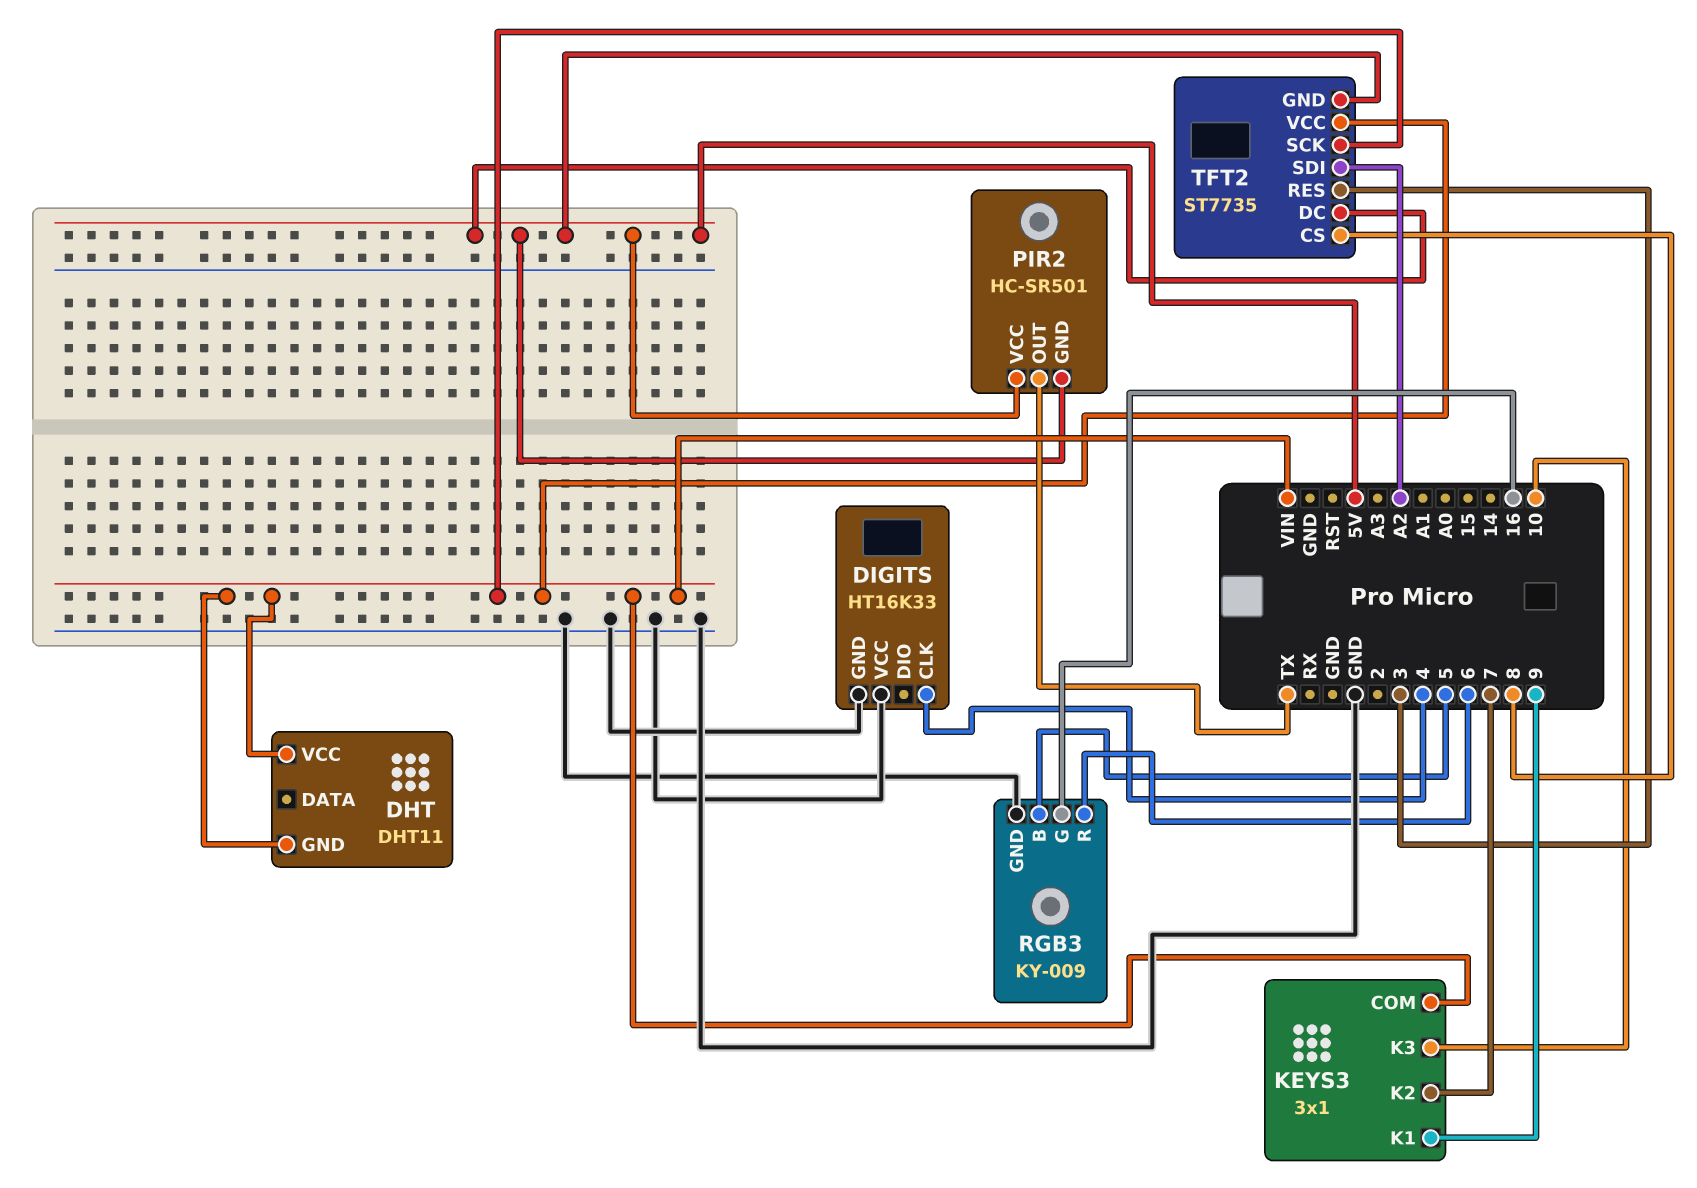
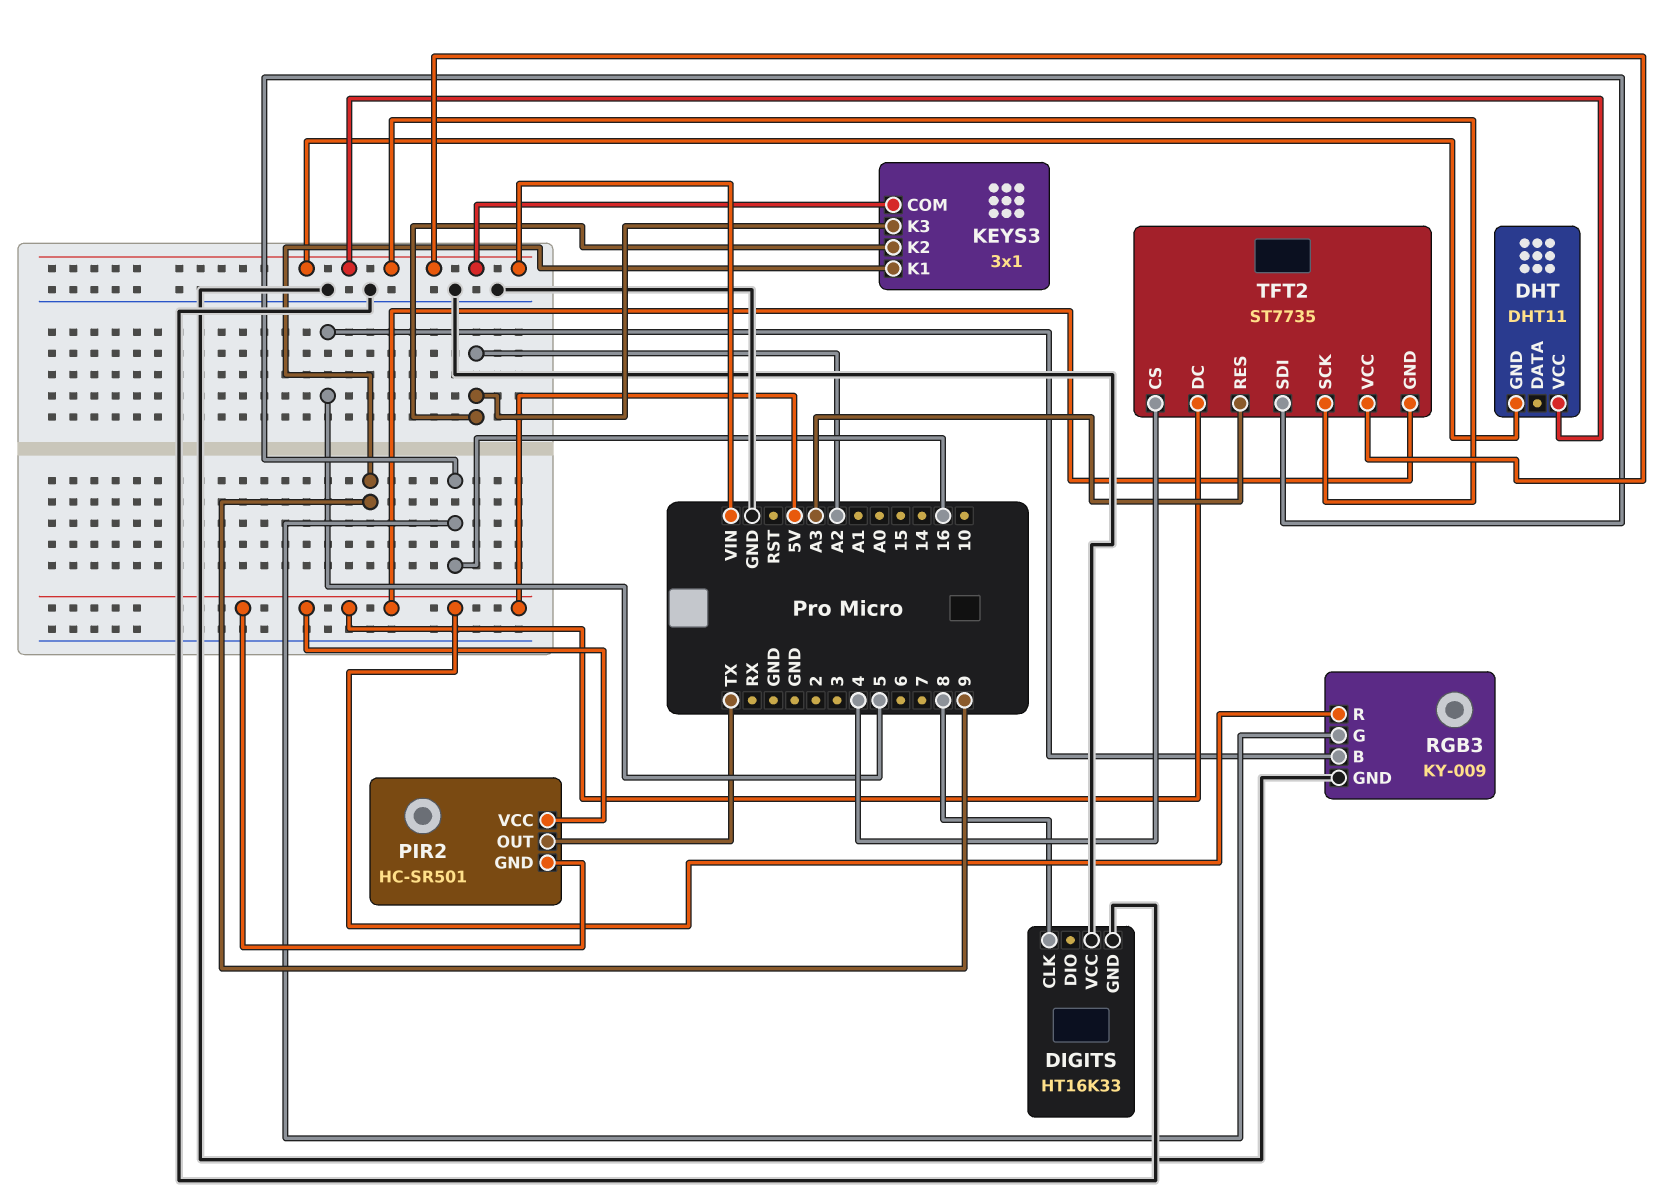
DIGITS pin CLK: 4 -> 8
KEYS3 pin K2: 7 -> A2
KEYS3 pin K3: 10 -> A2
RGB3 pin R: 6 -> 5V
TFT2 pin CS: 8 -> 4
TFT2 pin RES: 3 -> A3
TFT2 pin SDI: A2 -> 16

